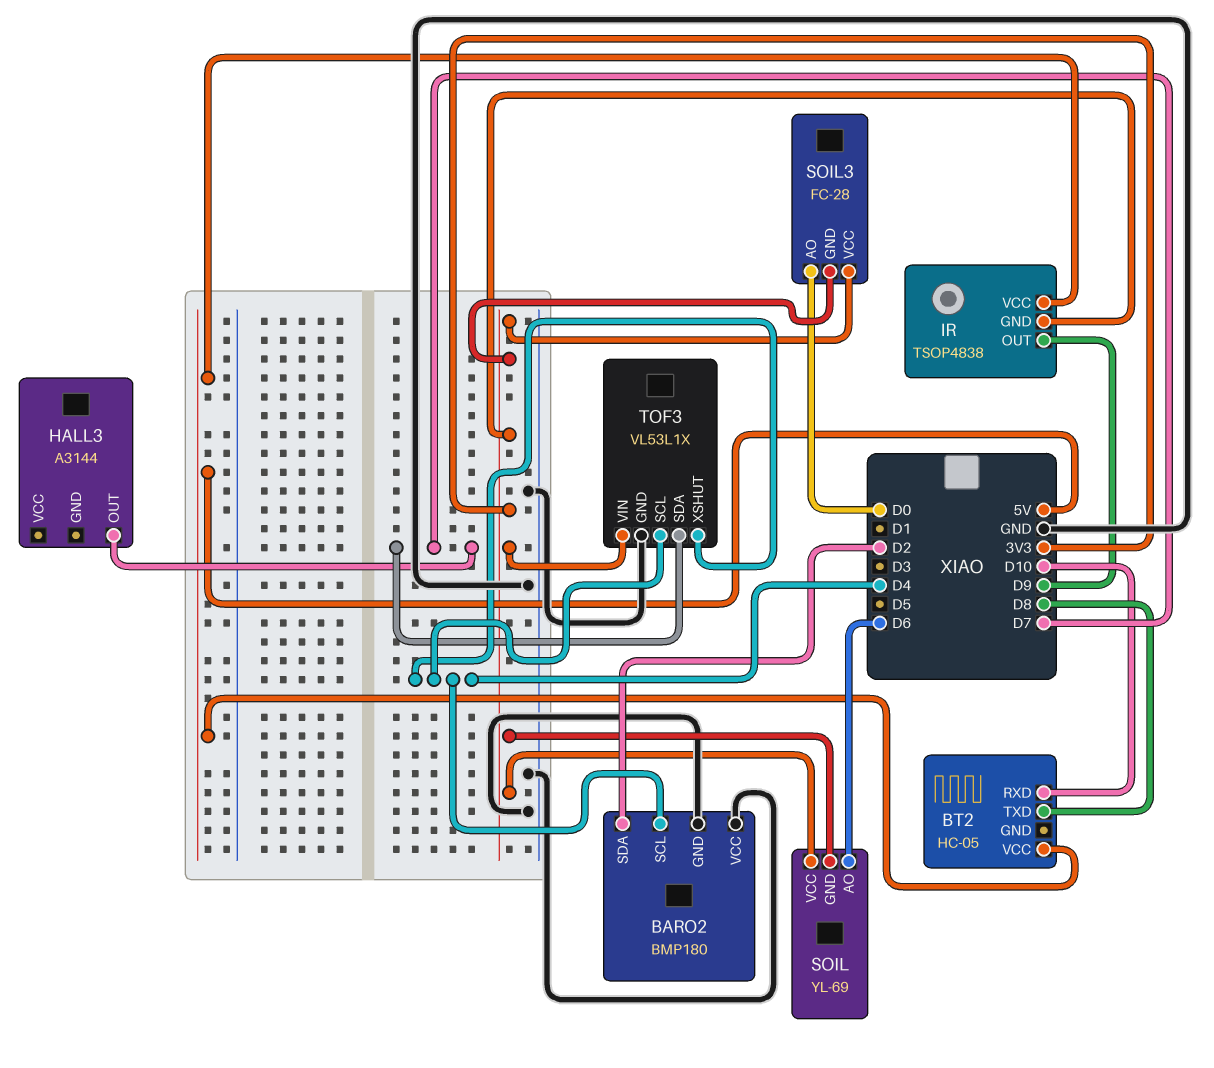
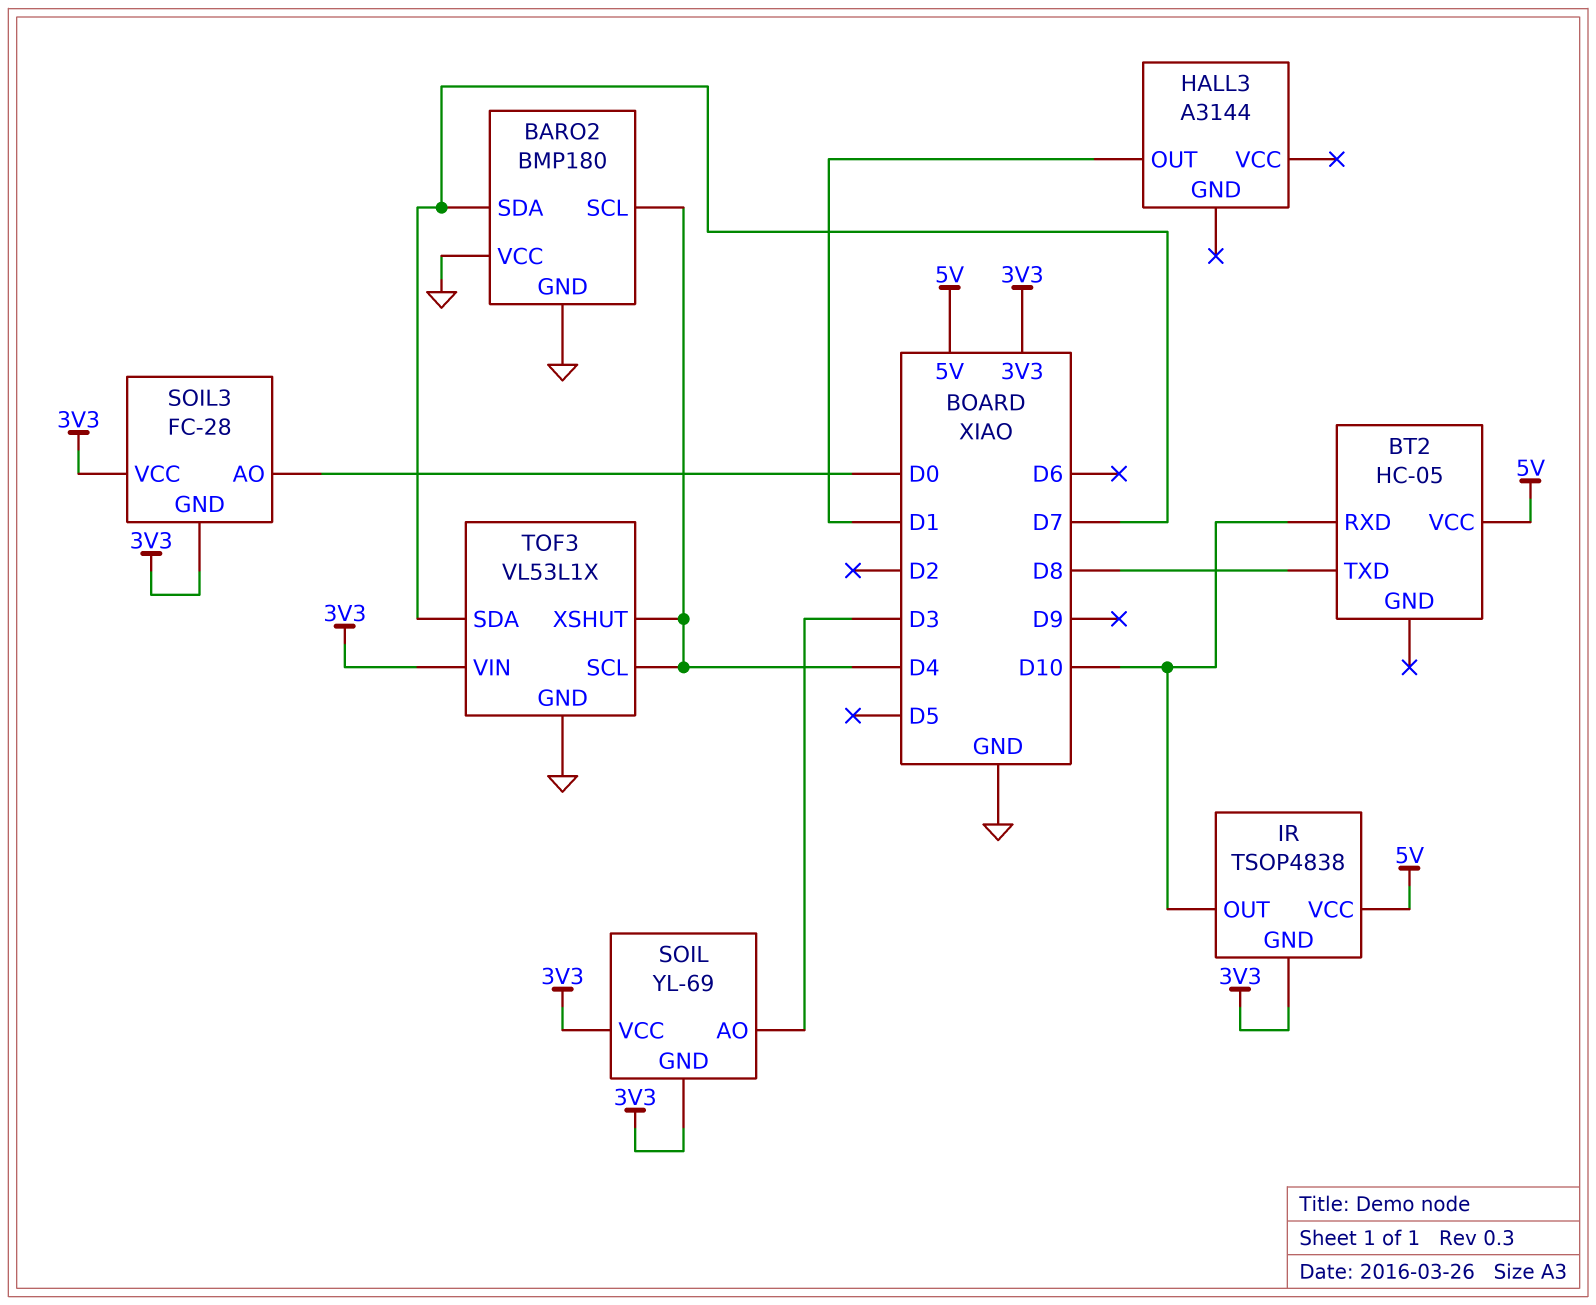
BARO2 pin SDA: D2 -> D7
HALL3 pin OUT: D7 -> D1
IR pin OUT: D9 -> D10
SOIL pin AO: D6 -> D3

